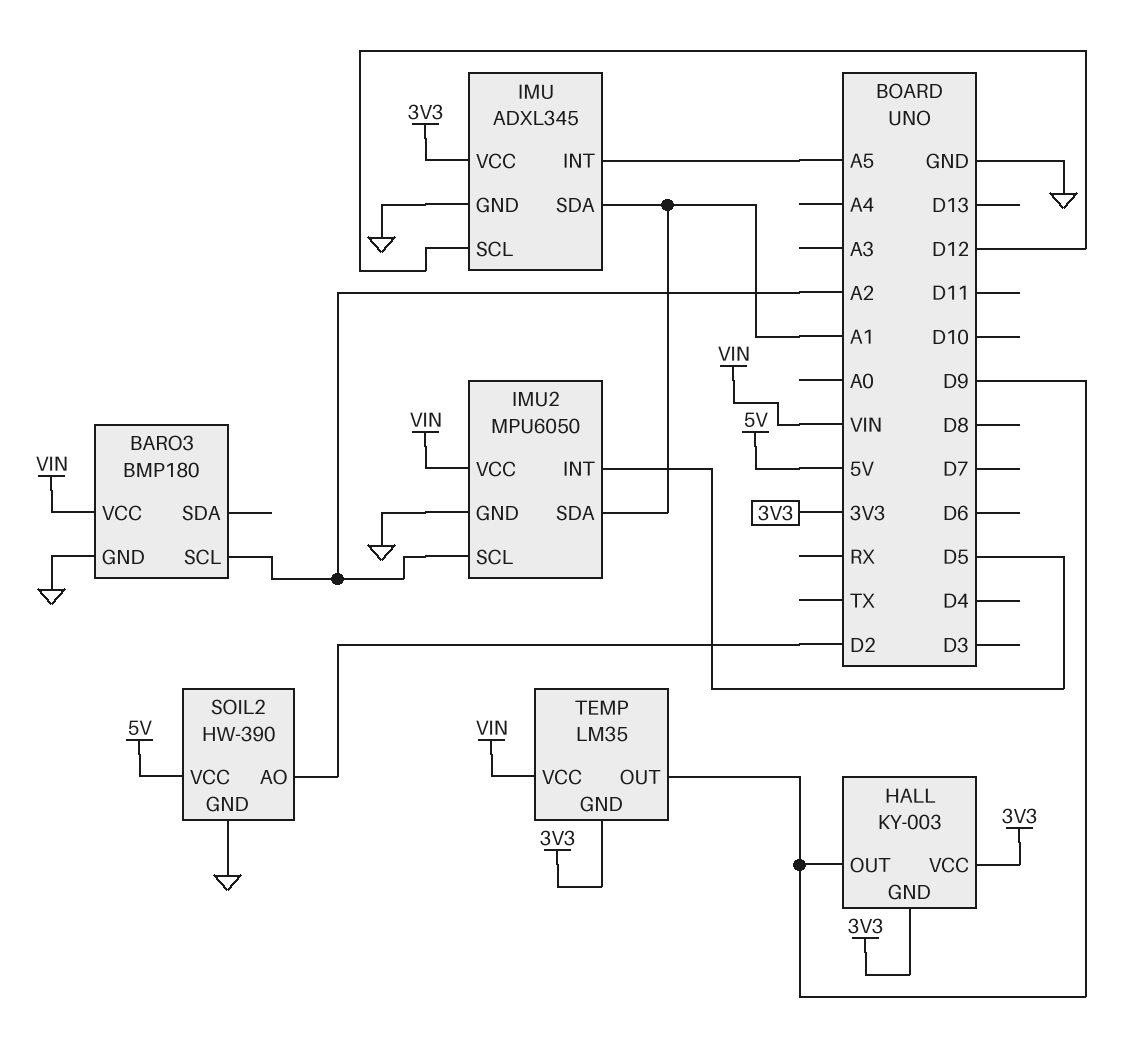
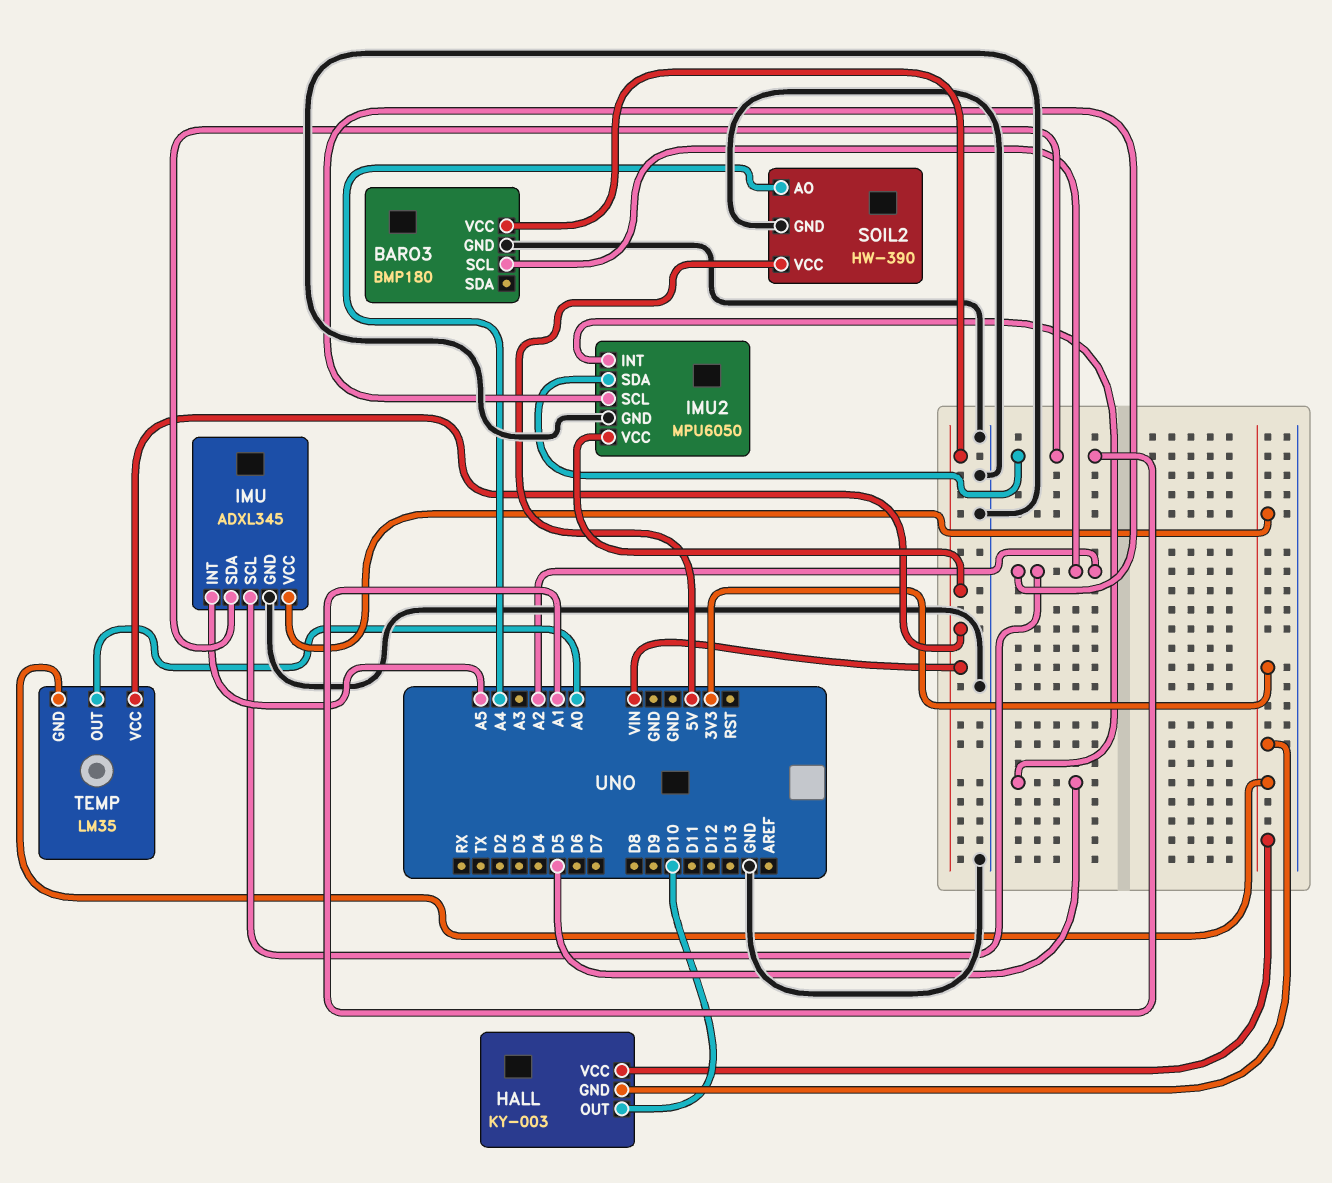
HALL pin OUT: D9 -> D10
IMU pin SCL: D12 -> A2
SOIL2 pin AO: D2 -> A4
TEMP pin OUT: D9 -> A0

